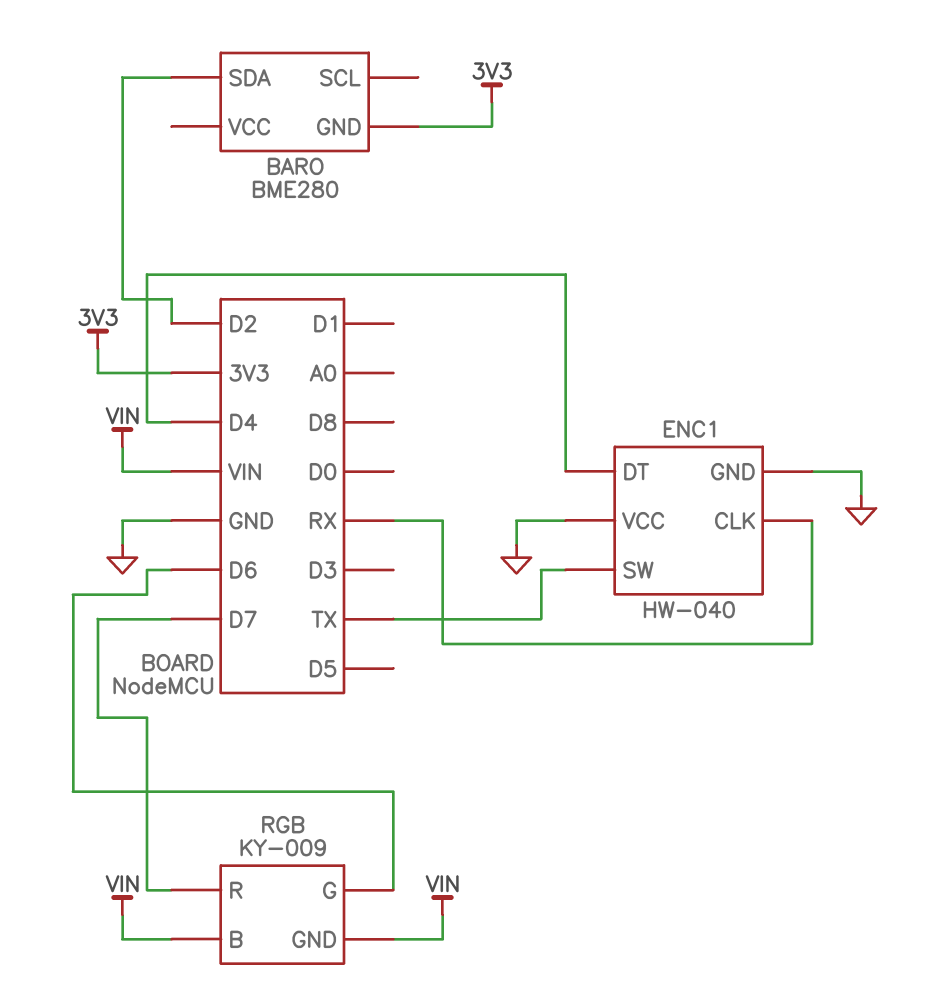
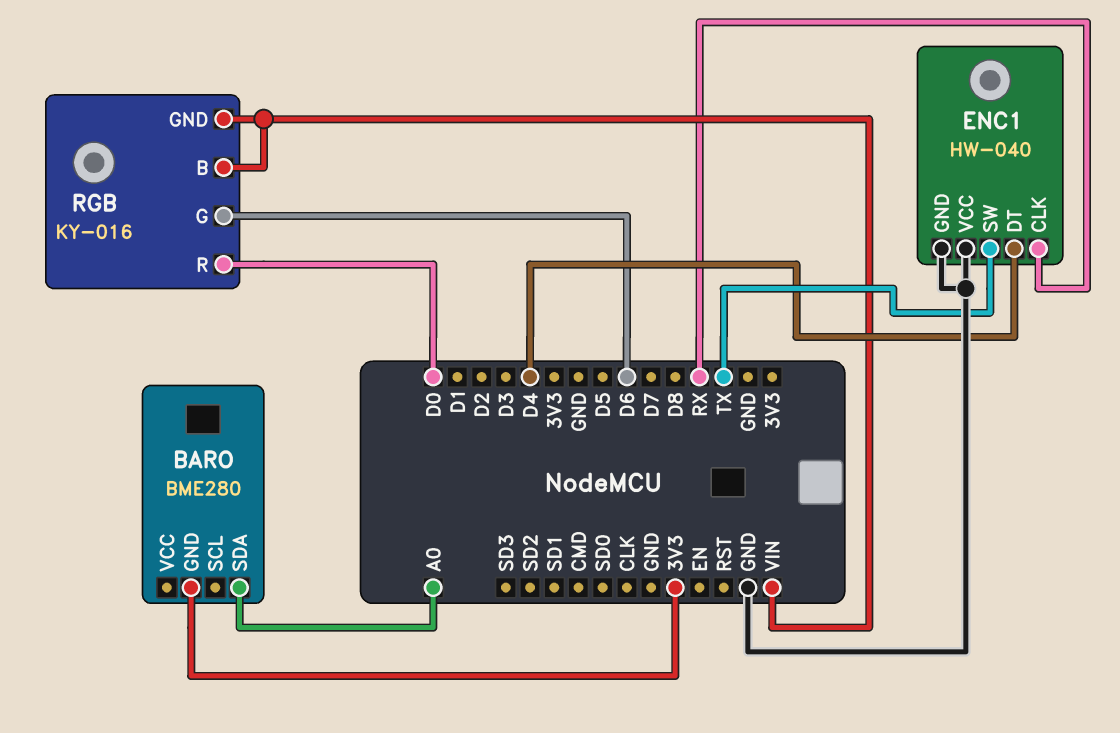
BARO pin SDA: D2 -> A0
RGB: KY-009 -> KY-016
RGB pin R: D7 -> D0

